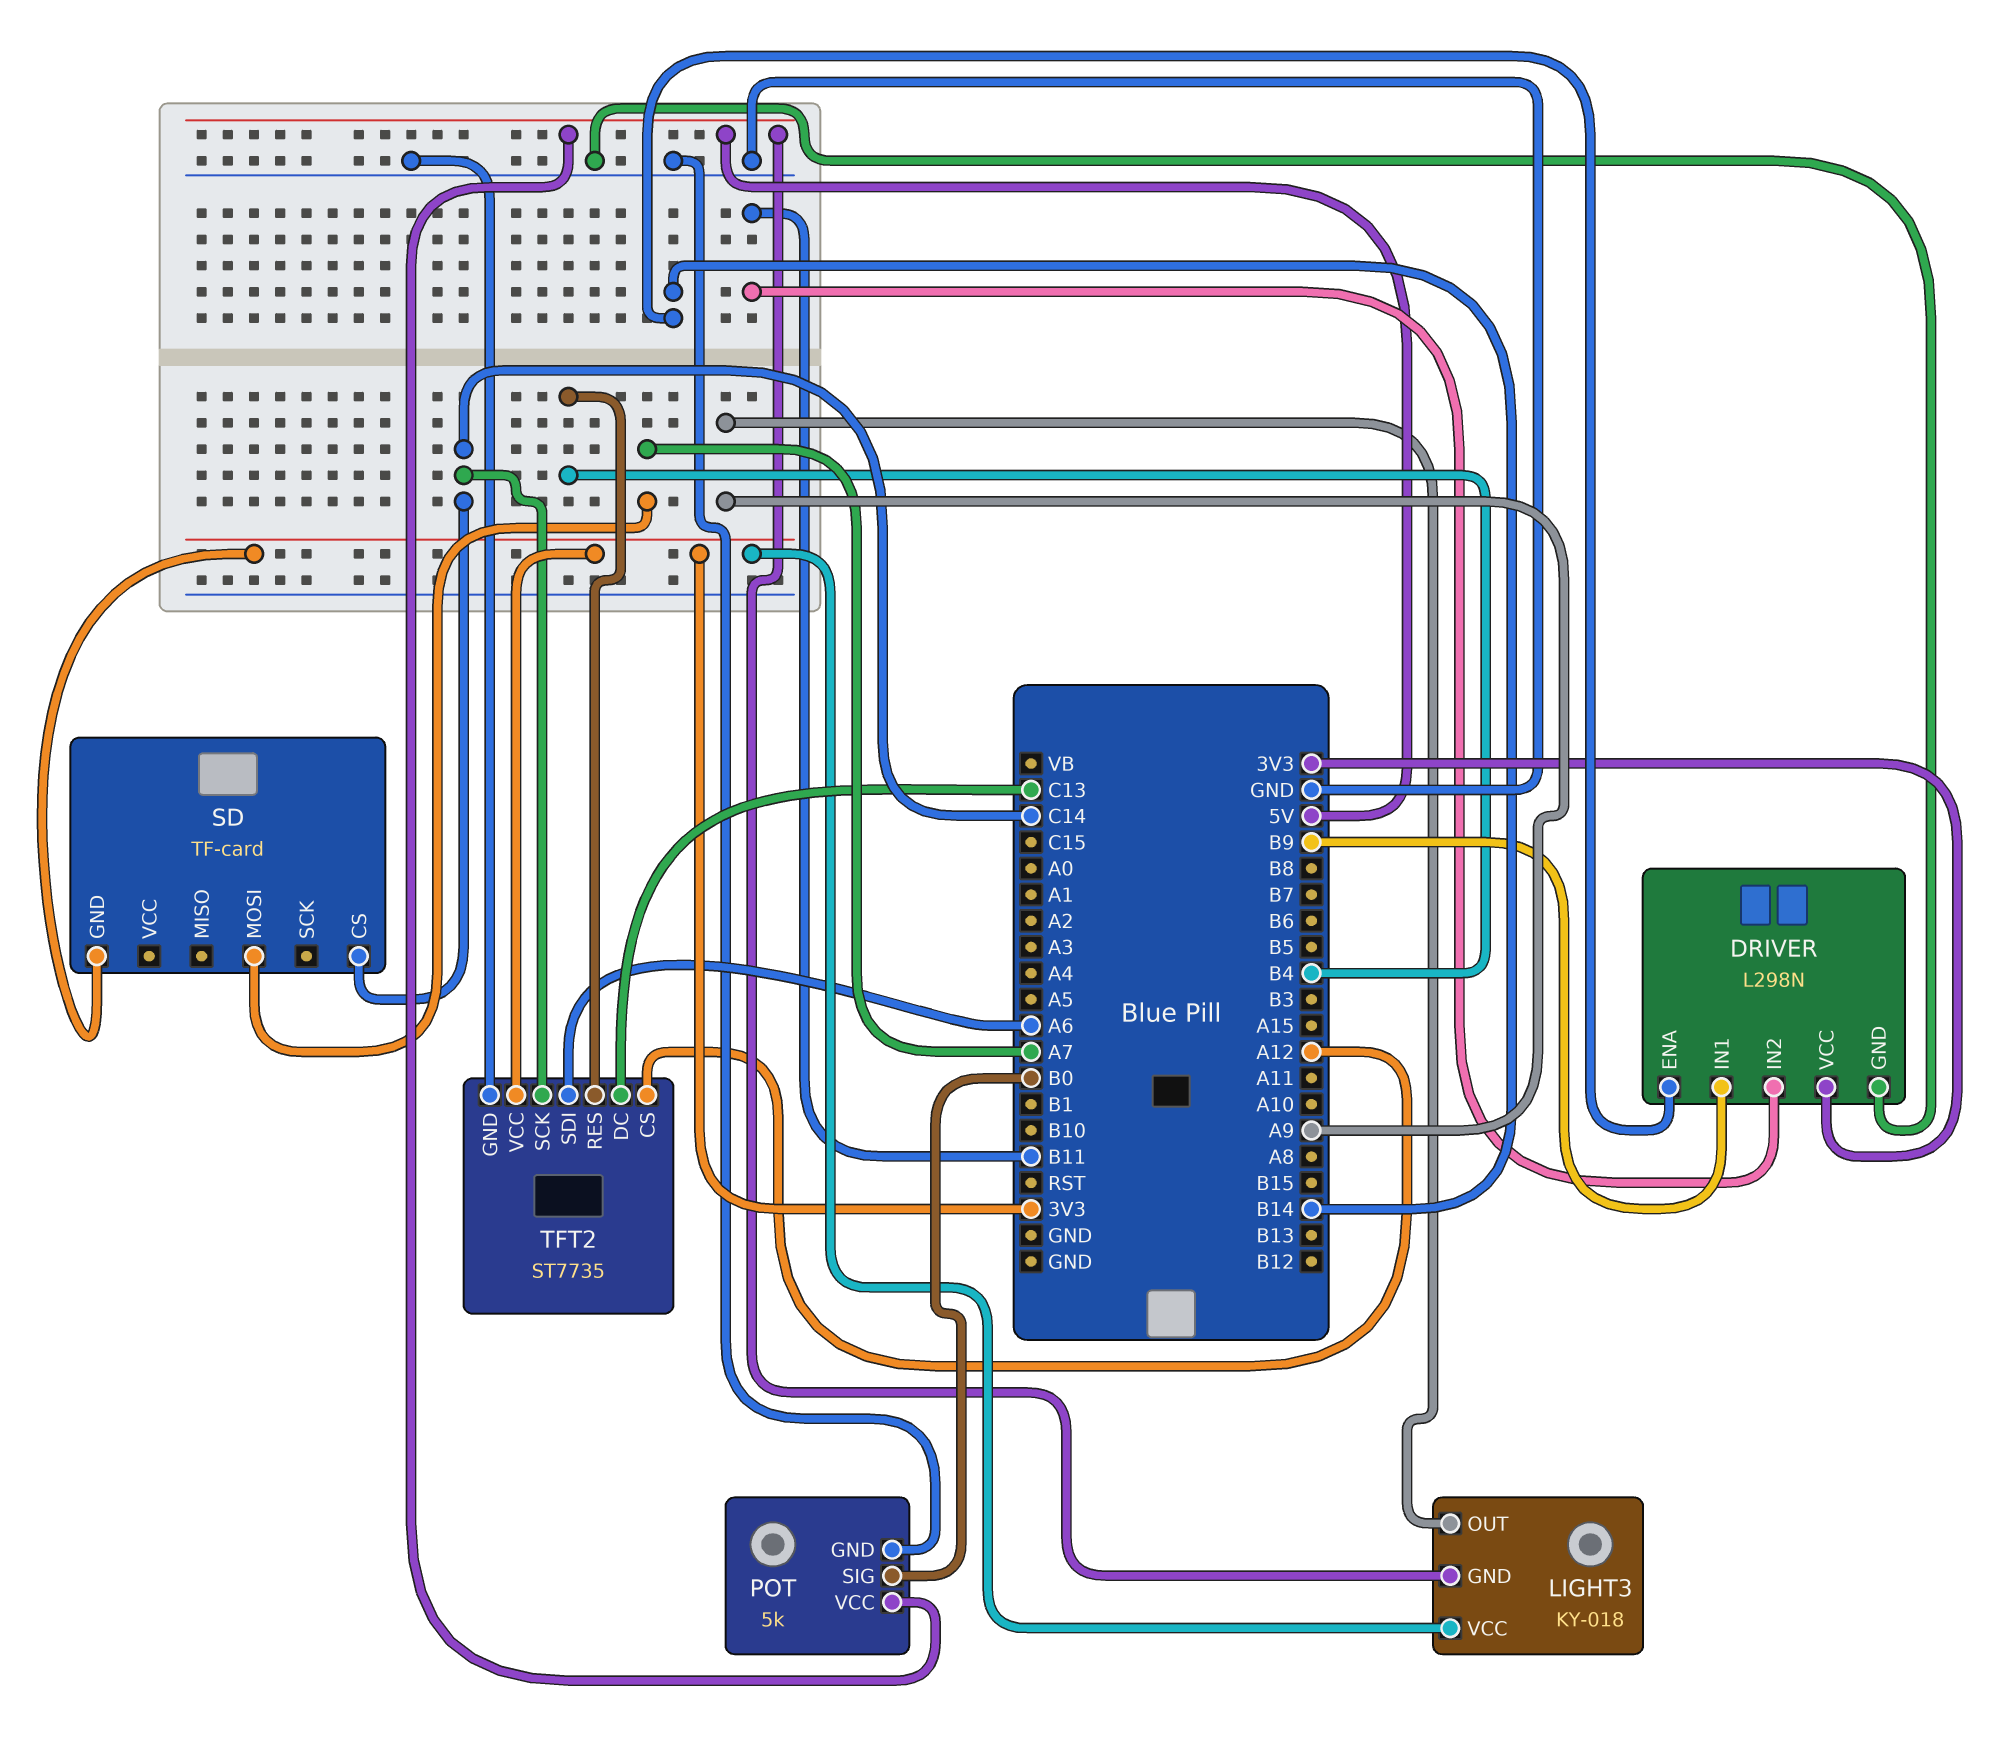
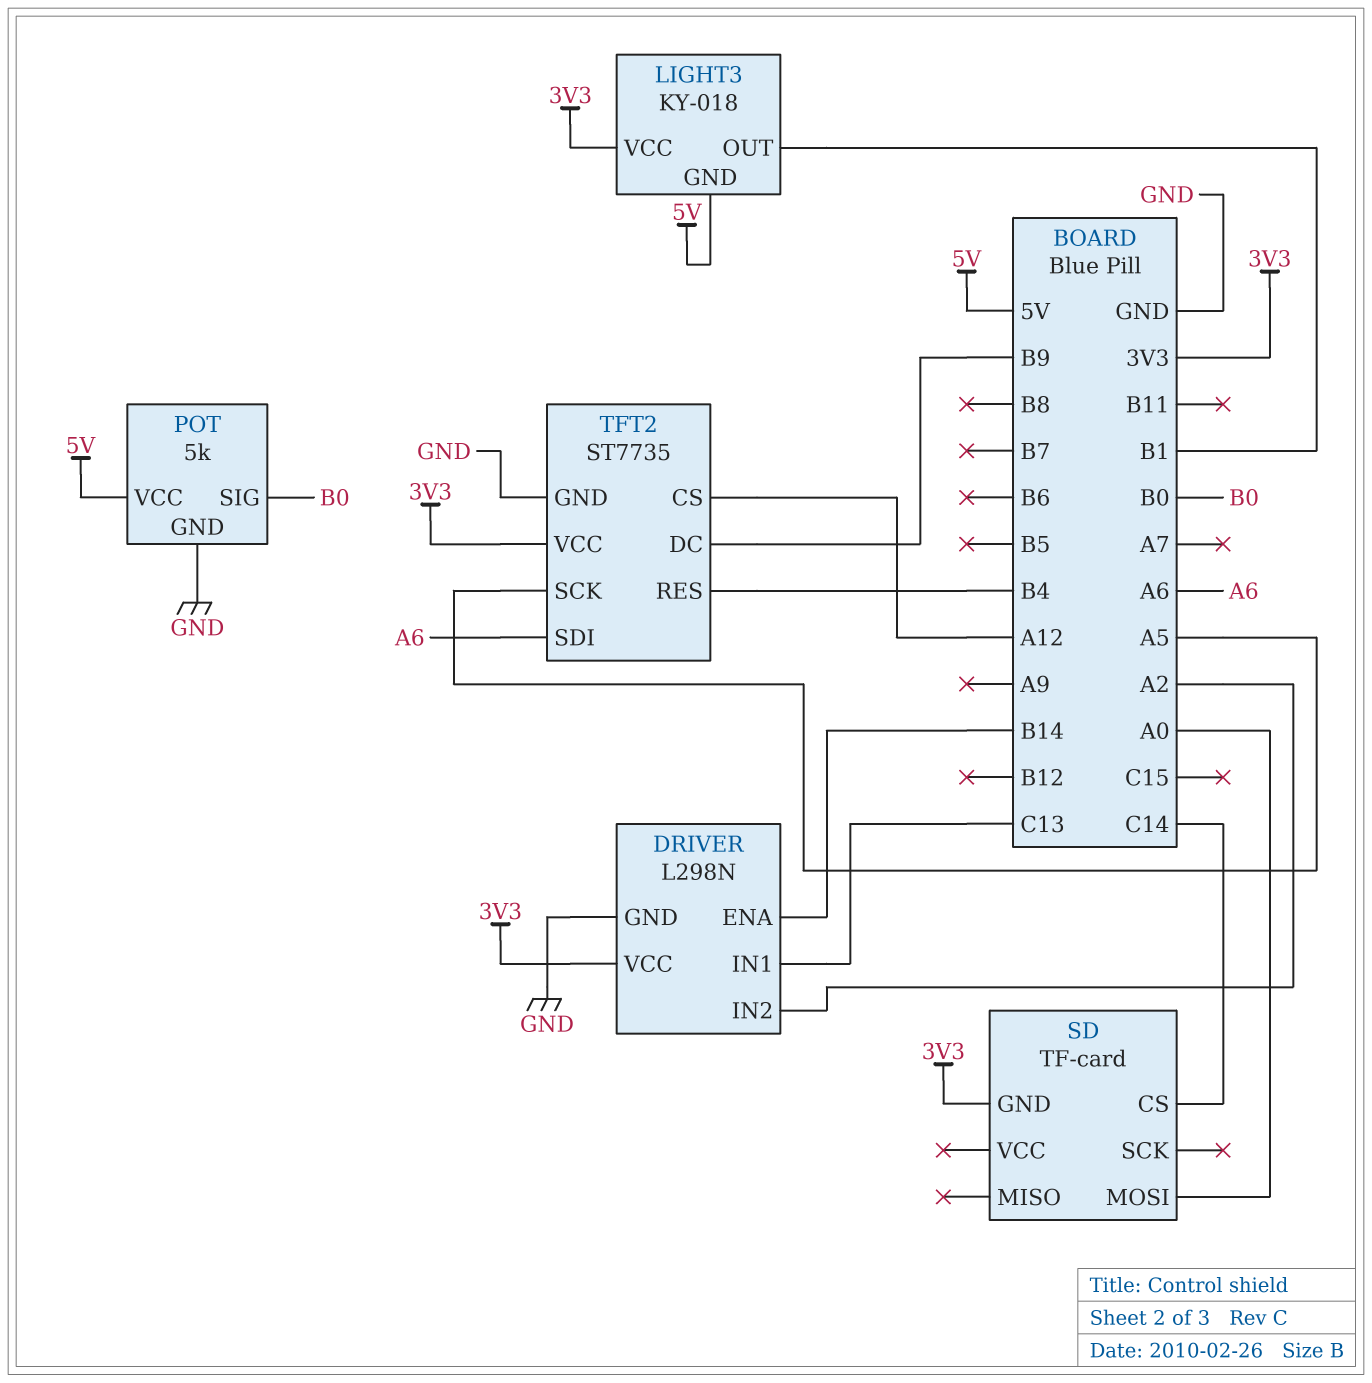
DRIVER pin IN1: B9 -> C13
DRIVER pin IN2: B11 -> A2
LIGHT3 pin OUT: A9 -> B1
SD pin MOSI: A7 -> A0
TFT2 pin DC: C13 -> B9
TFT2 pin SCK: C14 -> A5

